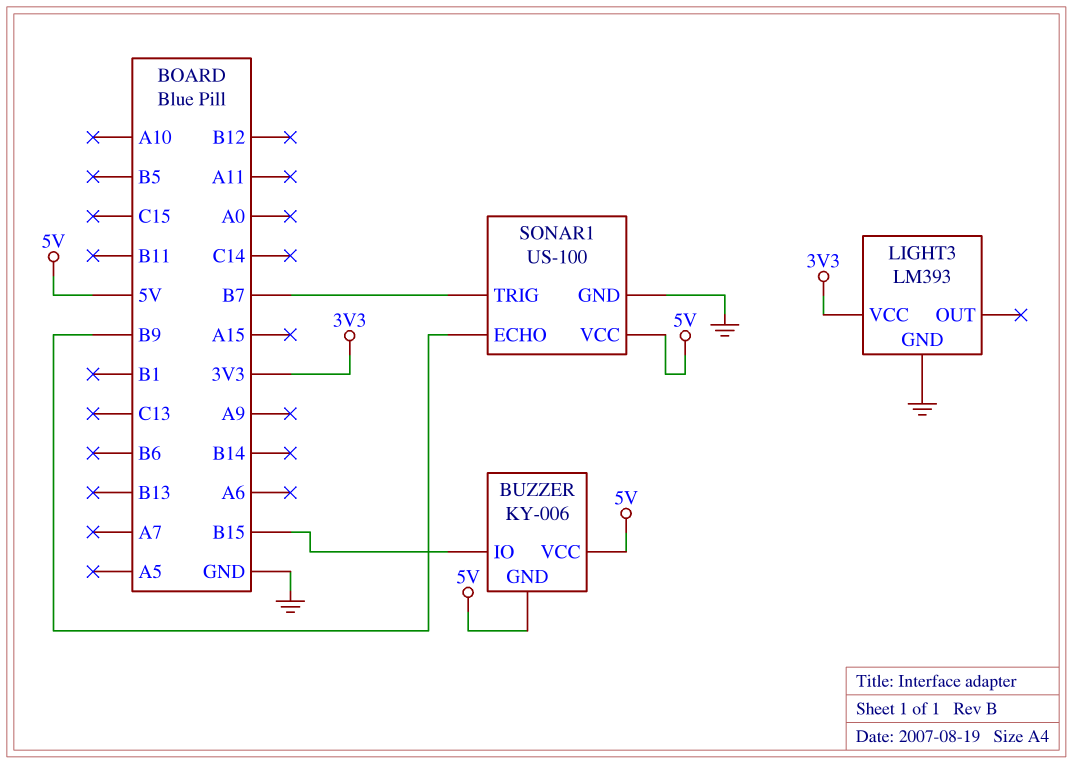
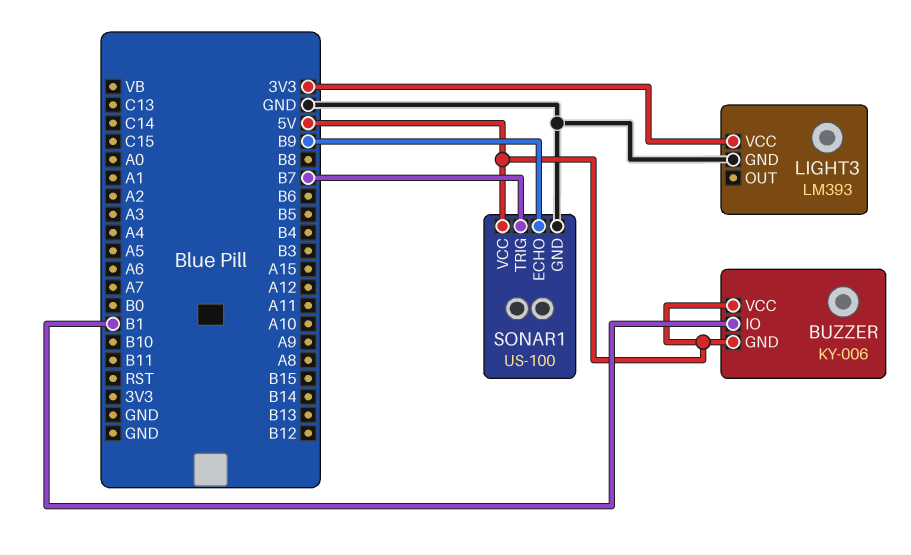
BUZZER pin IO: B15 -> B1

